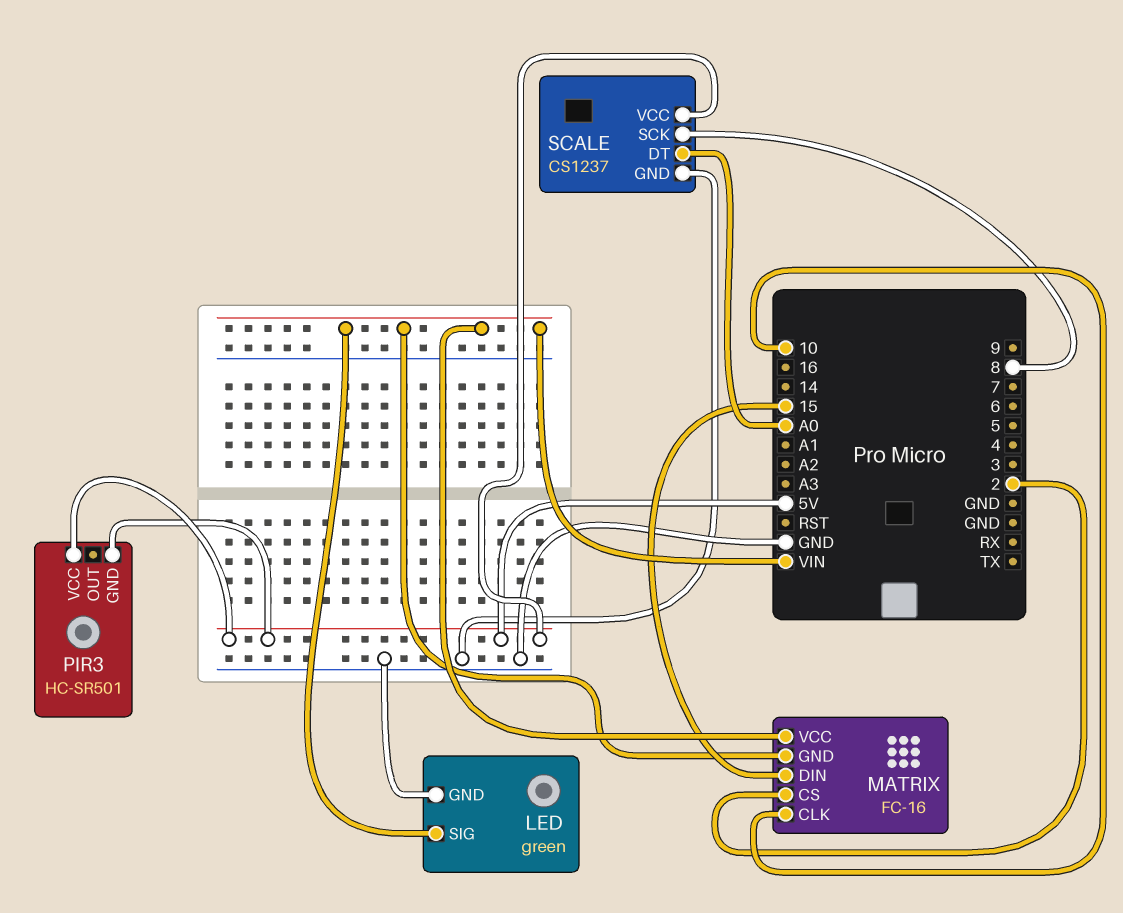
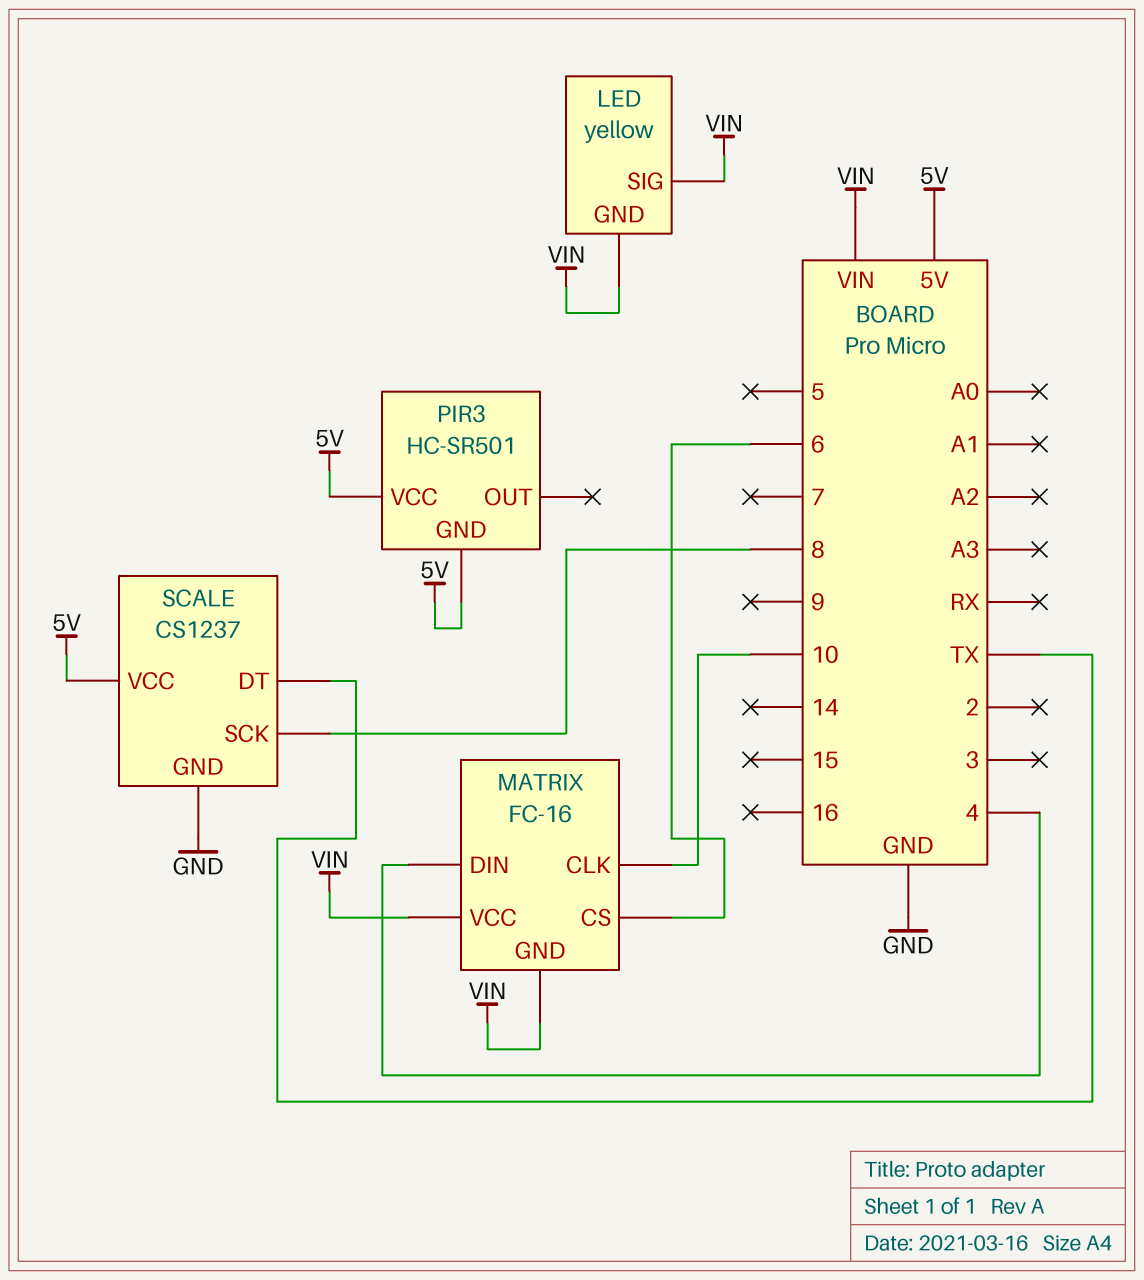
LED: green -> yellow
LED pin GND: GND -> VIN
MATRIX pin CS: 2 -> 6
MATRIX pin DIN: 15 -> 4
SCALE pin DT: A0 -> TX

